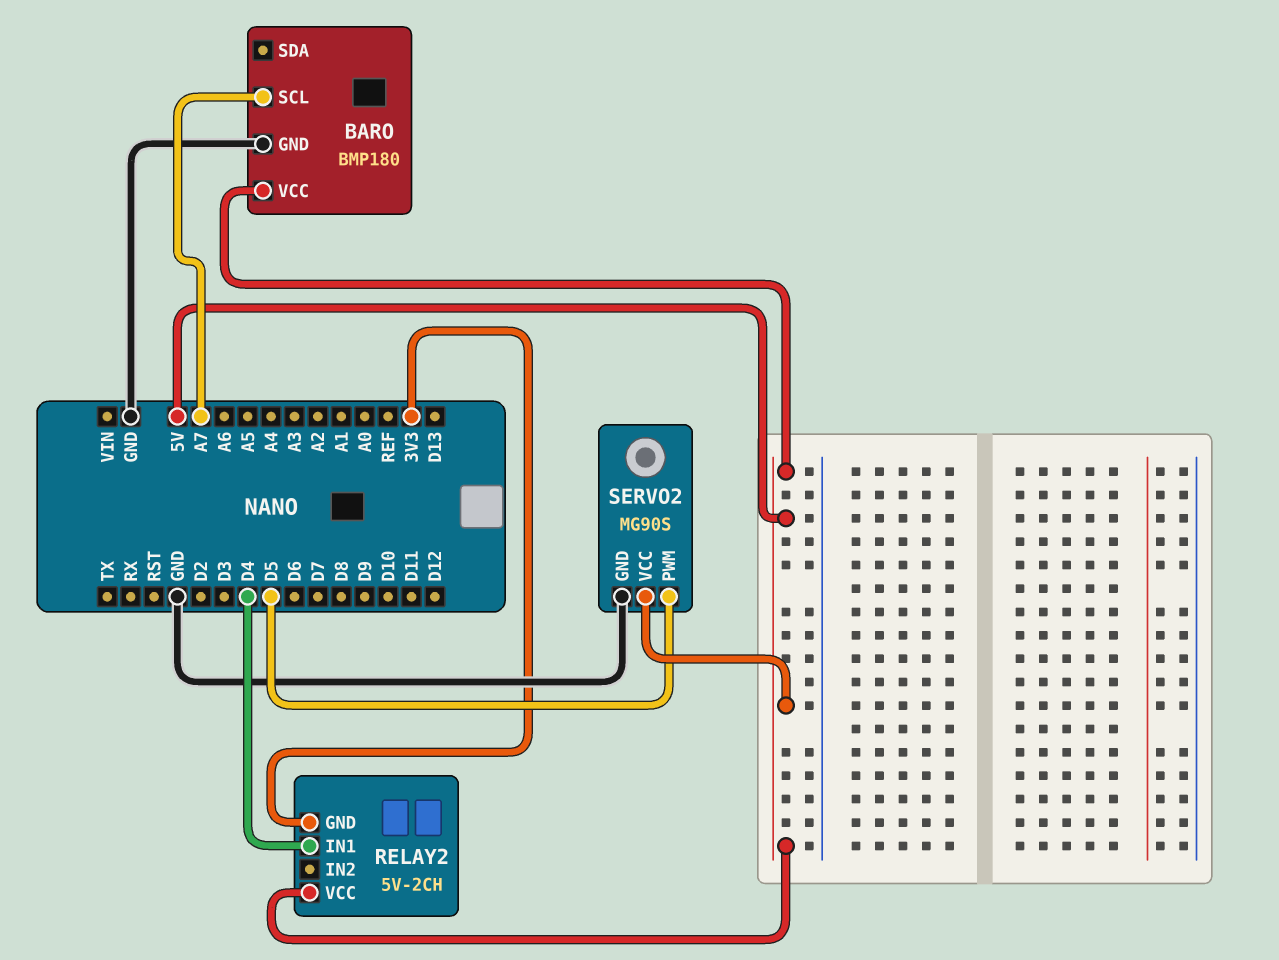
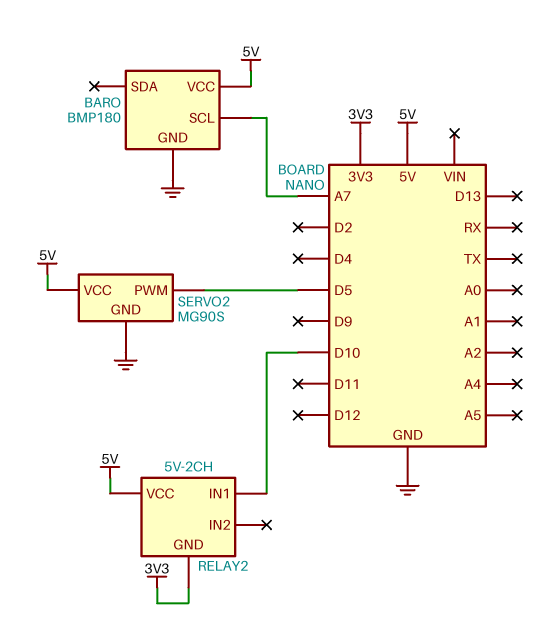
RELAY2 pin IN1: D4 -> D10

